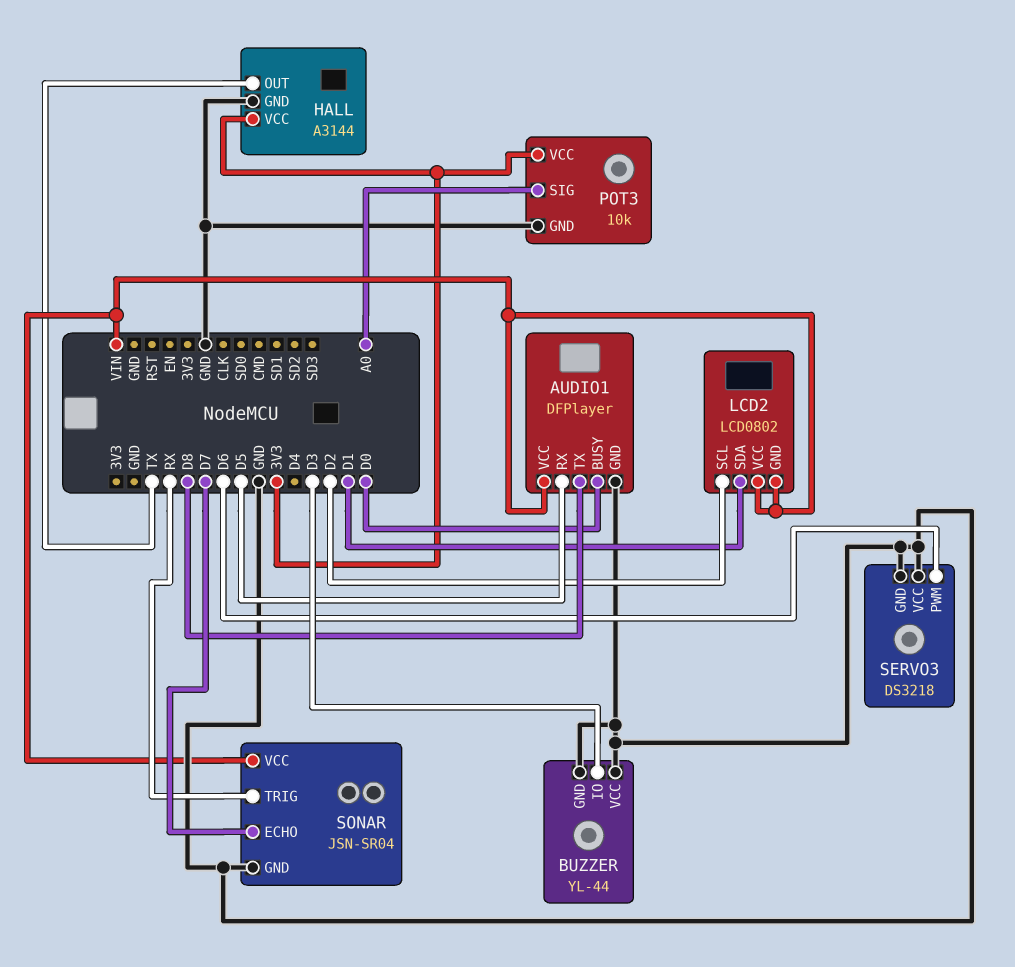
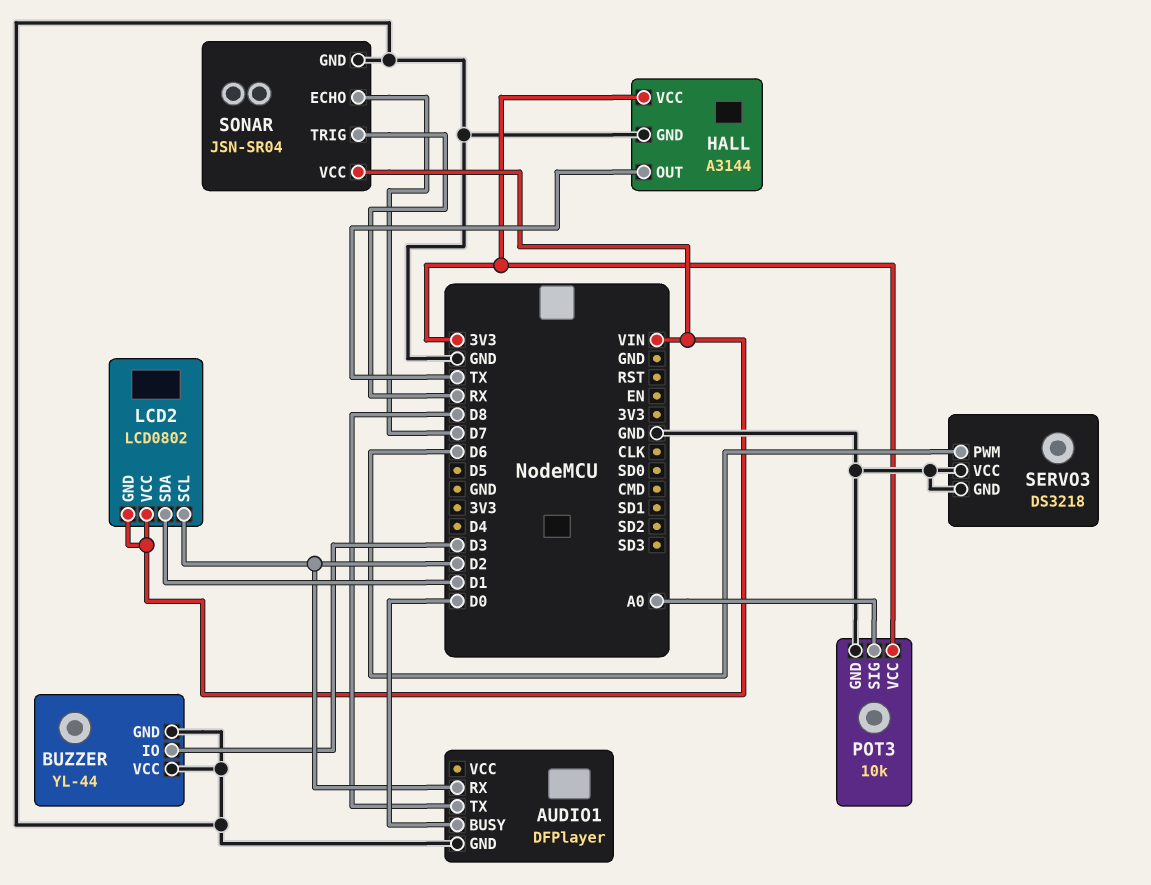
AUDIO1 pin RX: D5 -> D2
AUDIO1 pin VCC: VIN -> none

